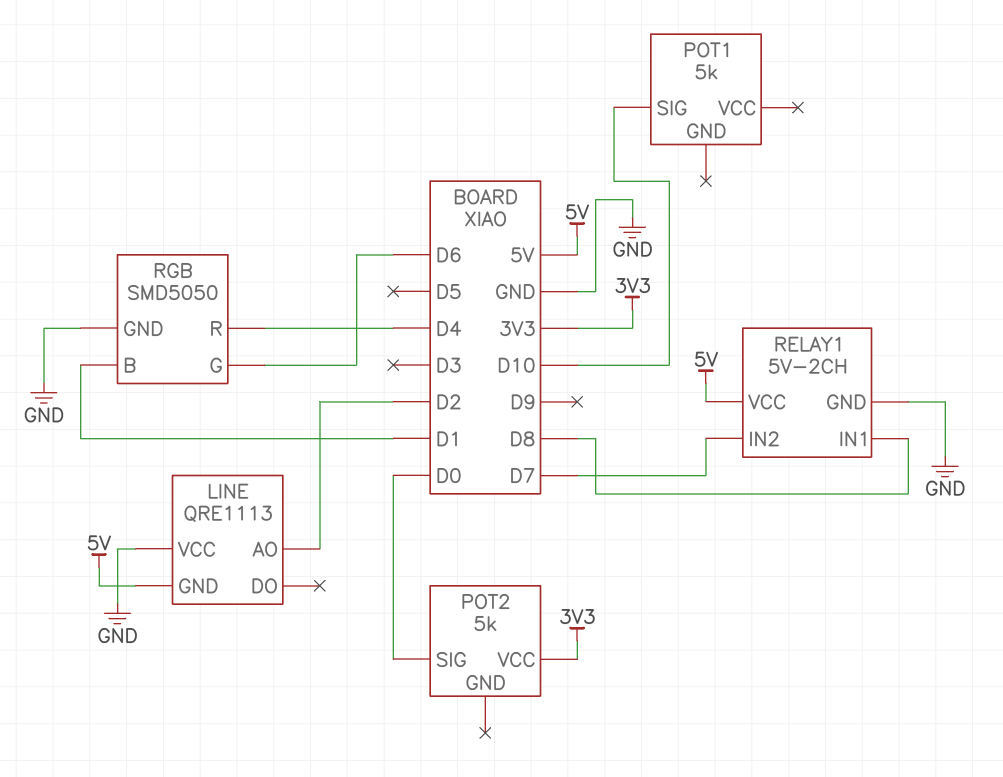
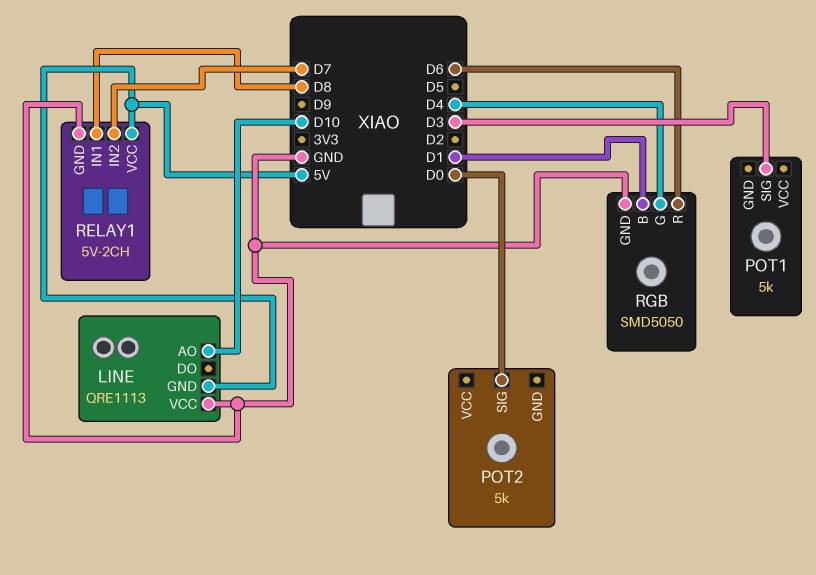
LINE pin AO: D2 -> D10
POT1 pin SIG: D10 -> D3
POT2 pin VCC: 3V3 -> none
RGB pin G: D6 -> D4
RGB pin R: D4 -> D6

